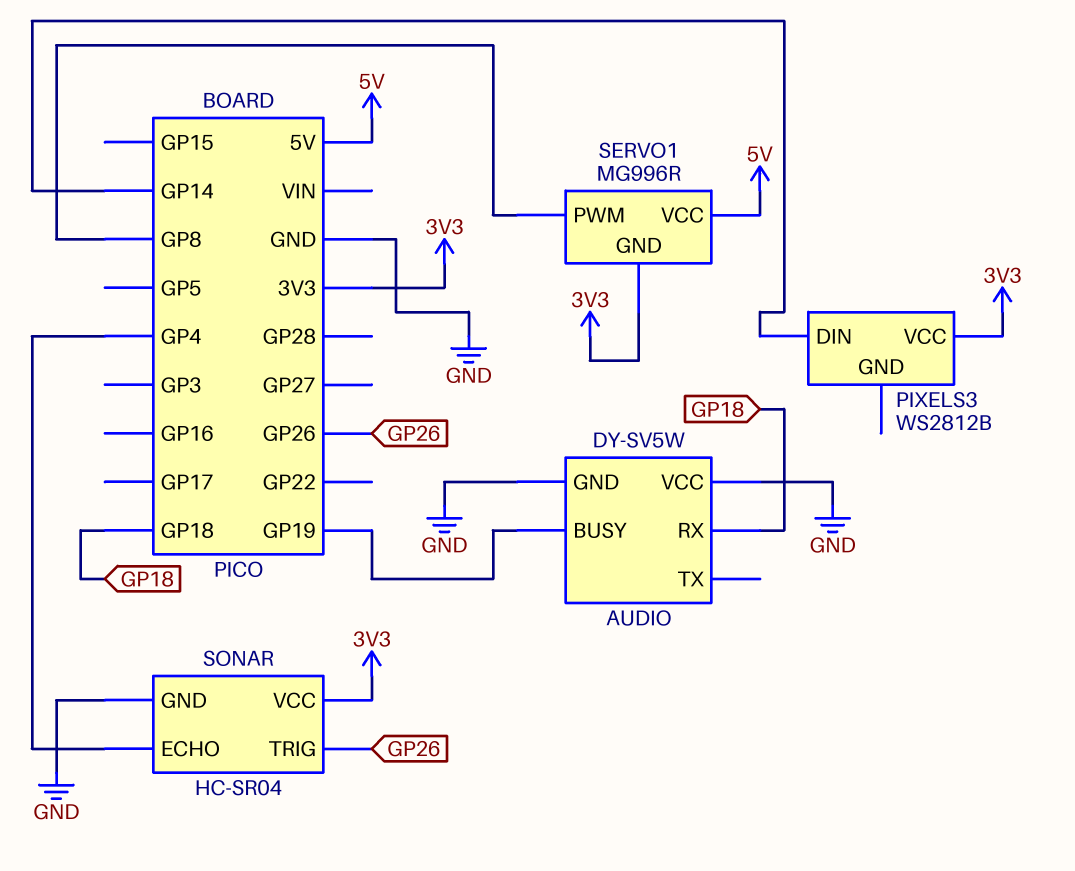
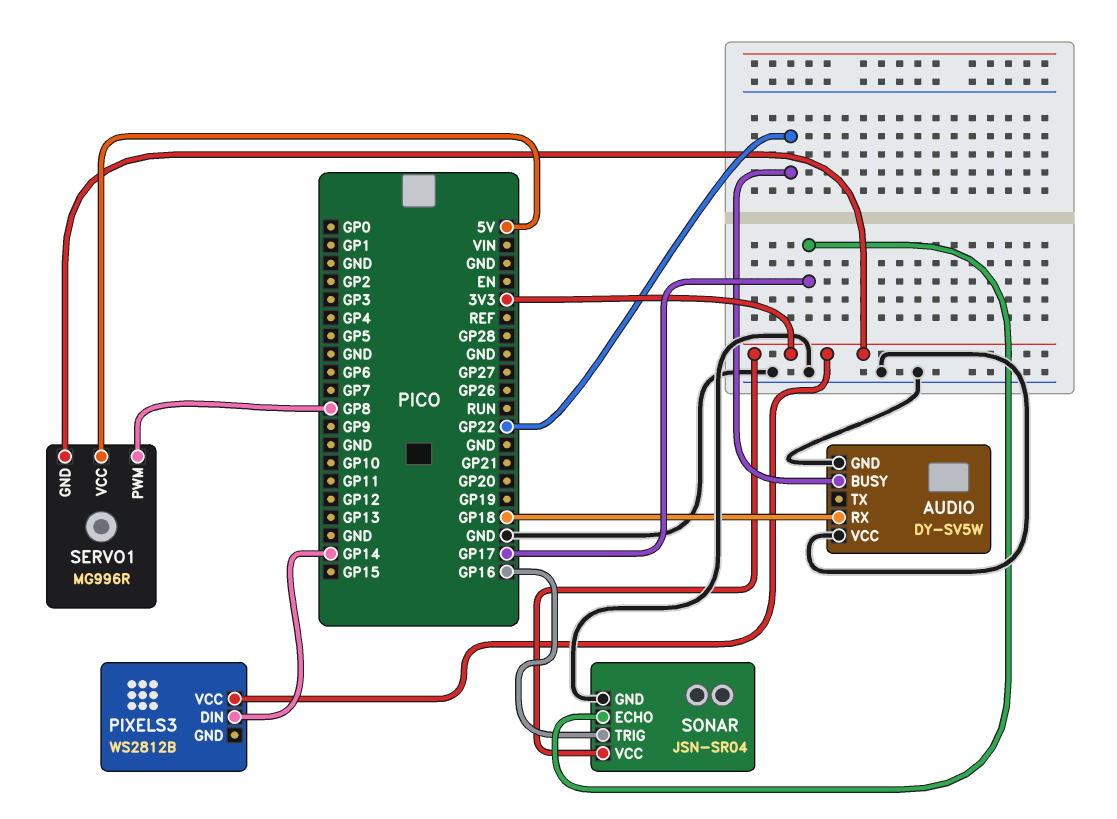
AUDIO pin BUSY: GP19 -> GP22
SONAR: HC-SR04 -> JSN-SR04
SONAR pin ECHO: GP4 -> GP17
SONAR pin TRIG: GP26 -> GP16

